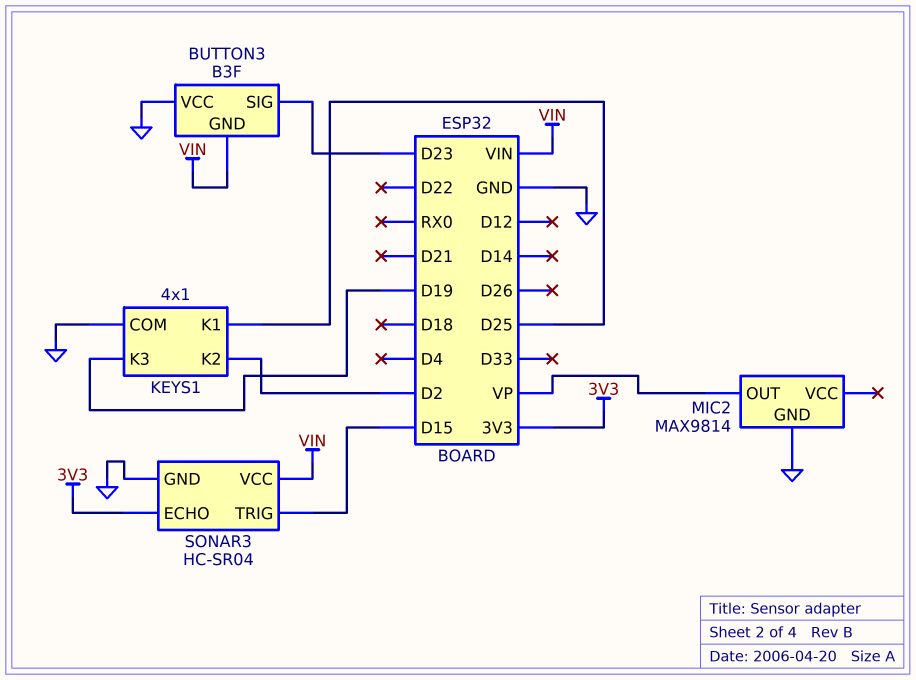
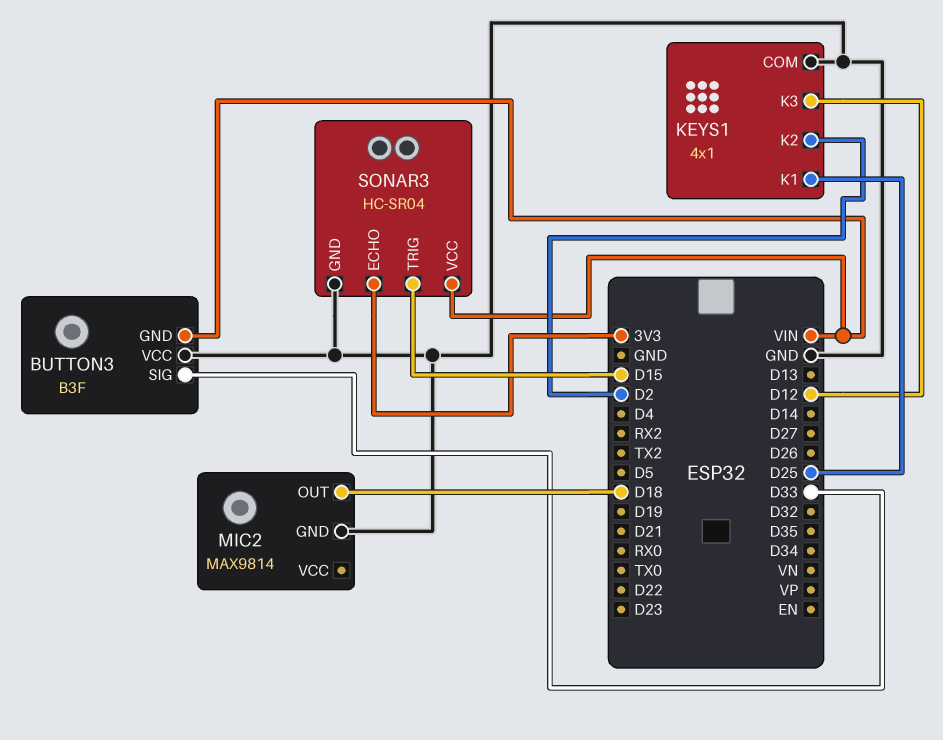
BUTTON3 pin SIG: D23 -> D33
KEYS1 pin K3: D19 -> D12
MIC2 pin OUT: VP -> D18

